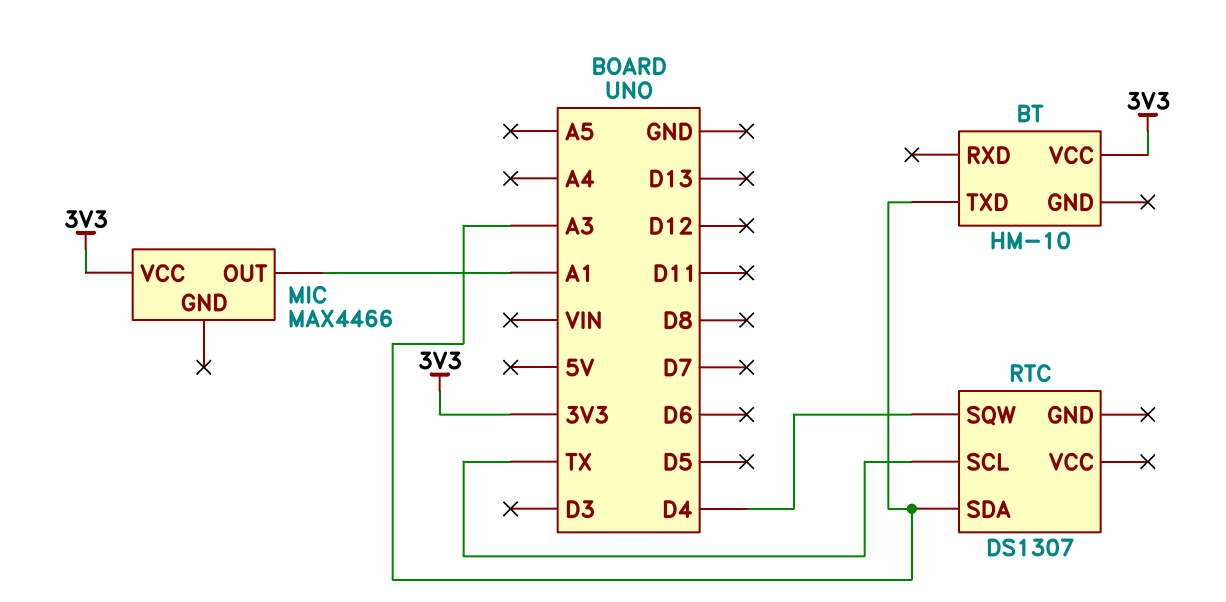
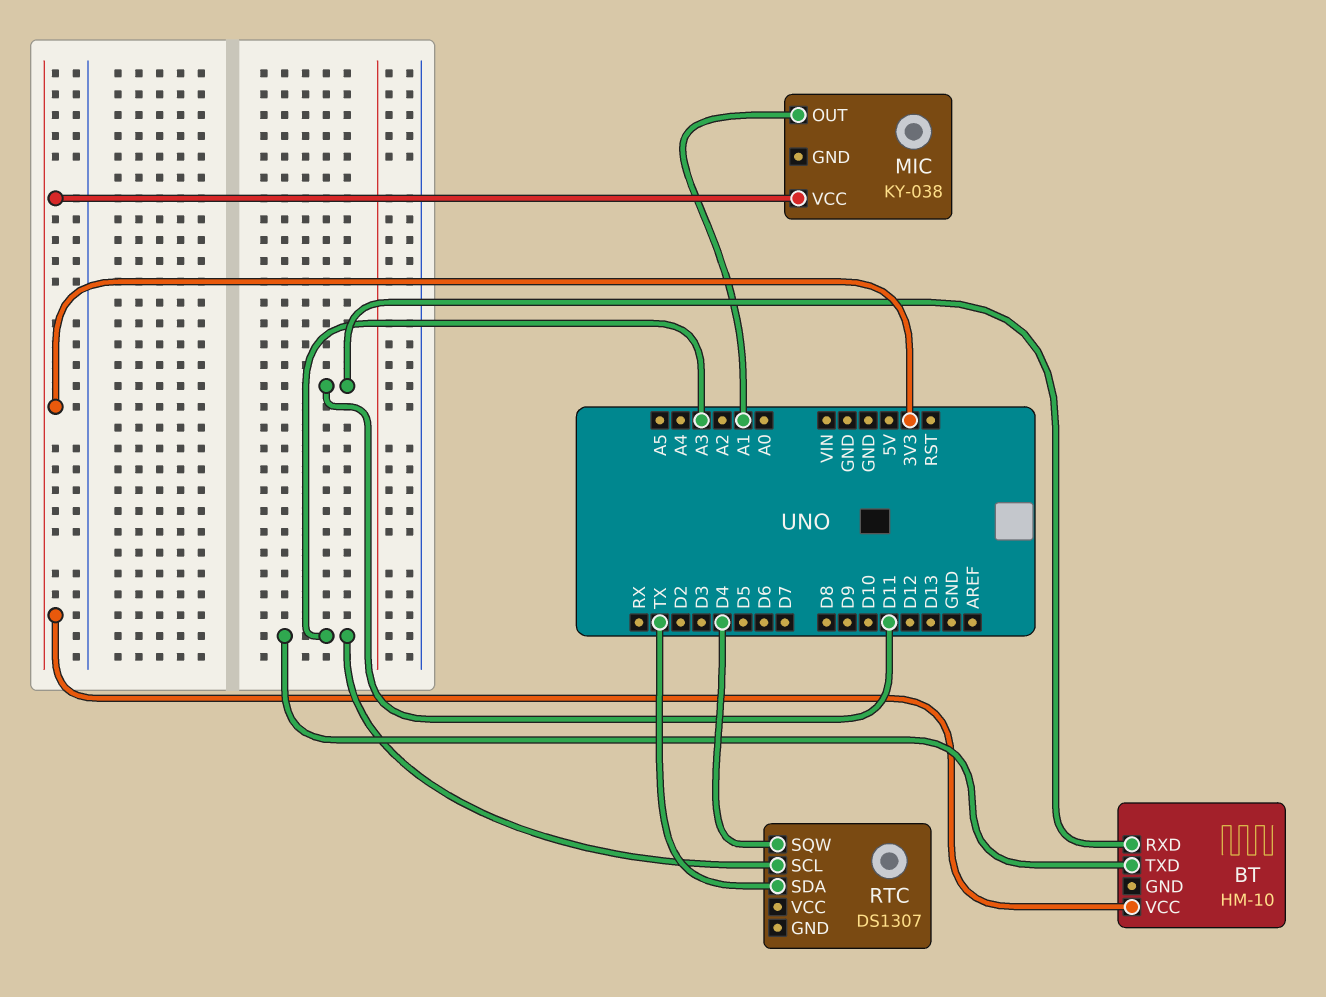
BT pin RXD: none -> D11
MIC: MAX4466 -> KY-038
RTC pin SCL: TX -> A3
RTC pin SDA: A3 -> TX

